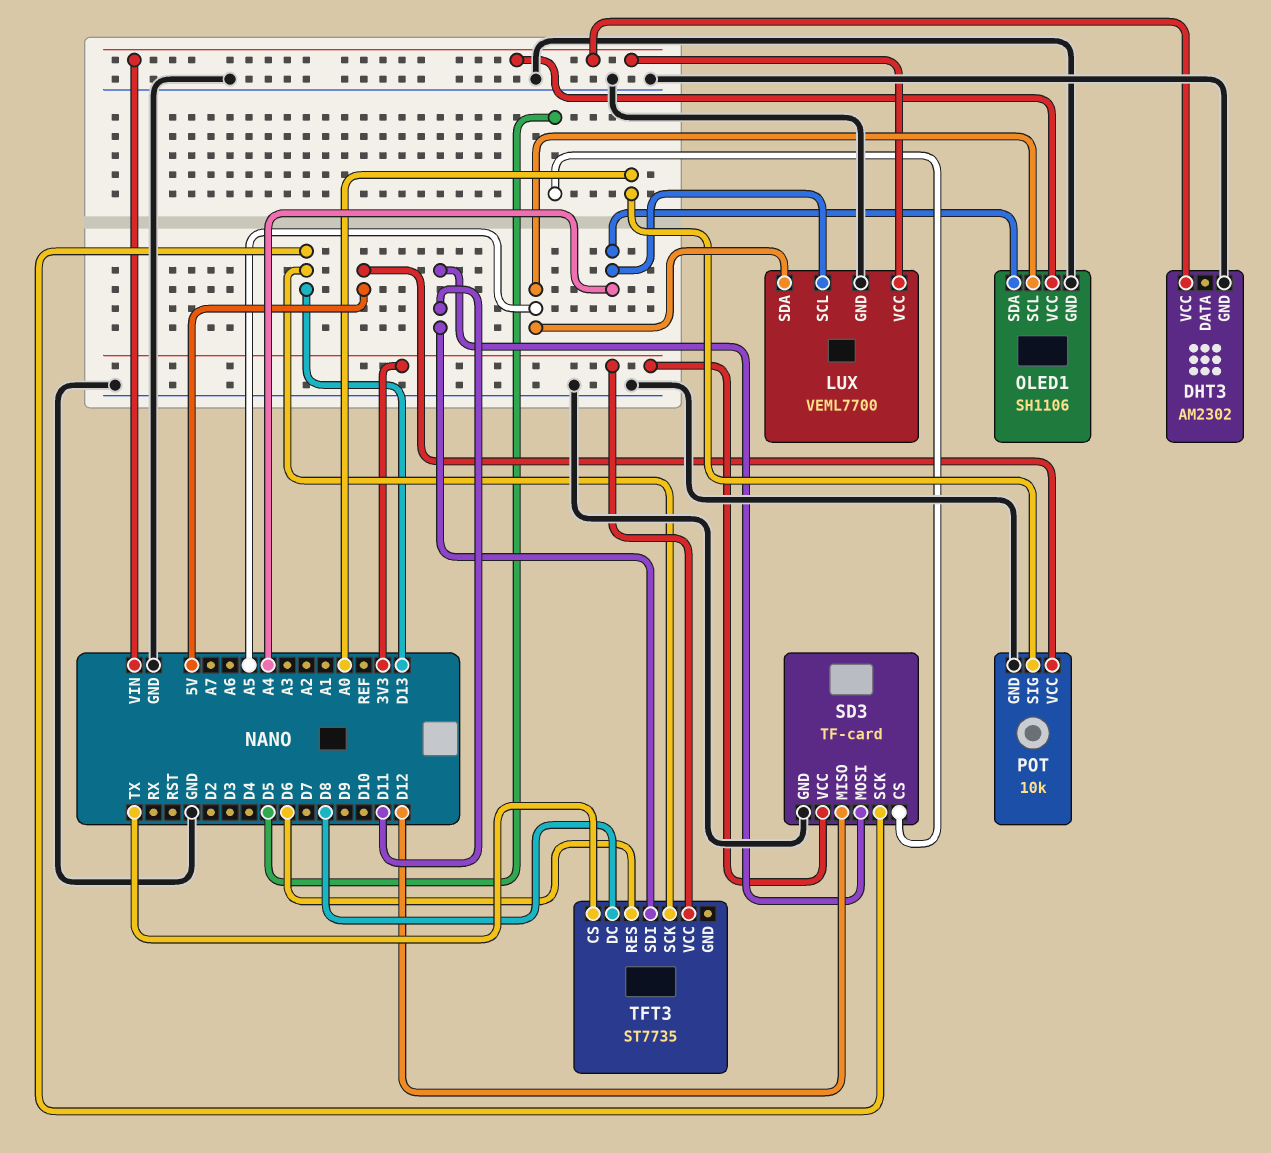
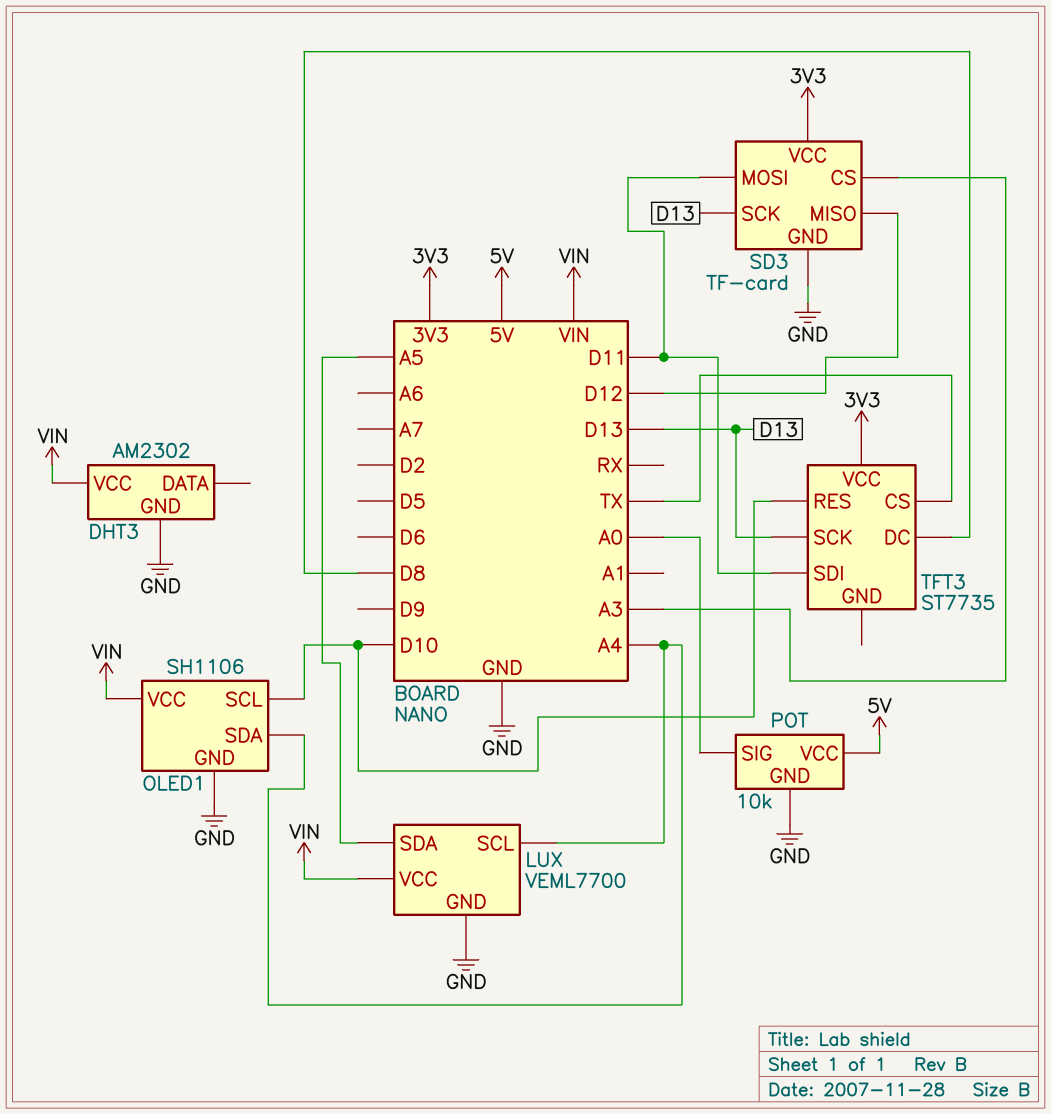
OLED1 pin SCL: A5 -> D10
SD3 pin CS: D5 -> A3
TFT3 pin RES: D6 -> D10

